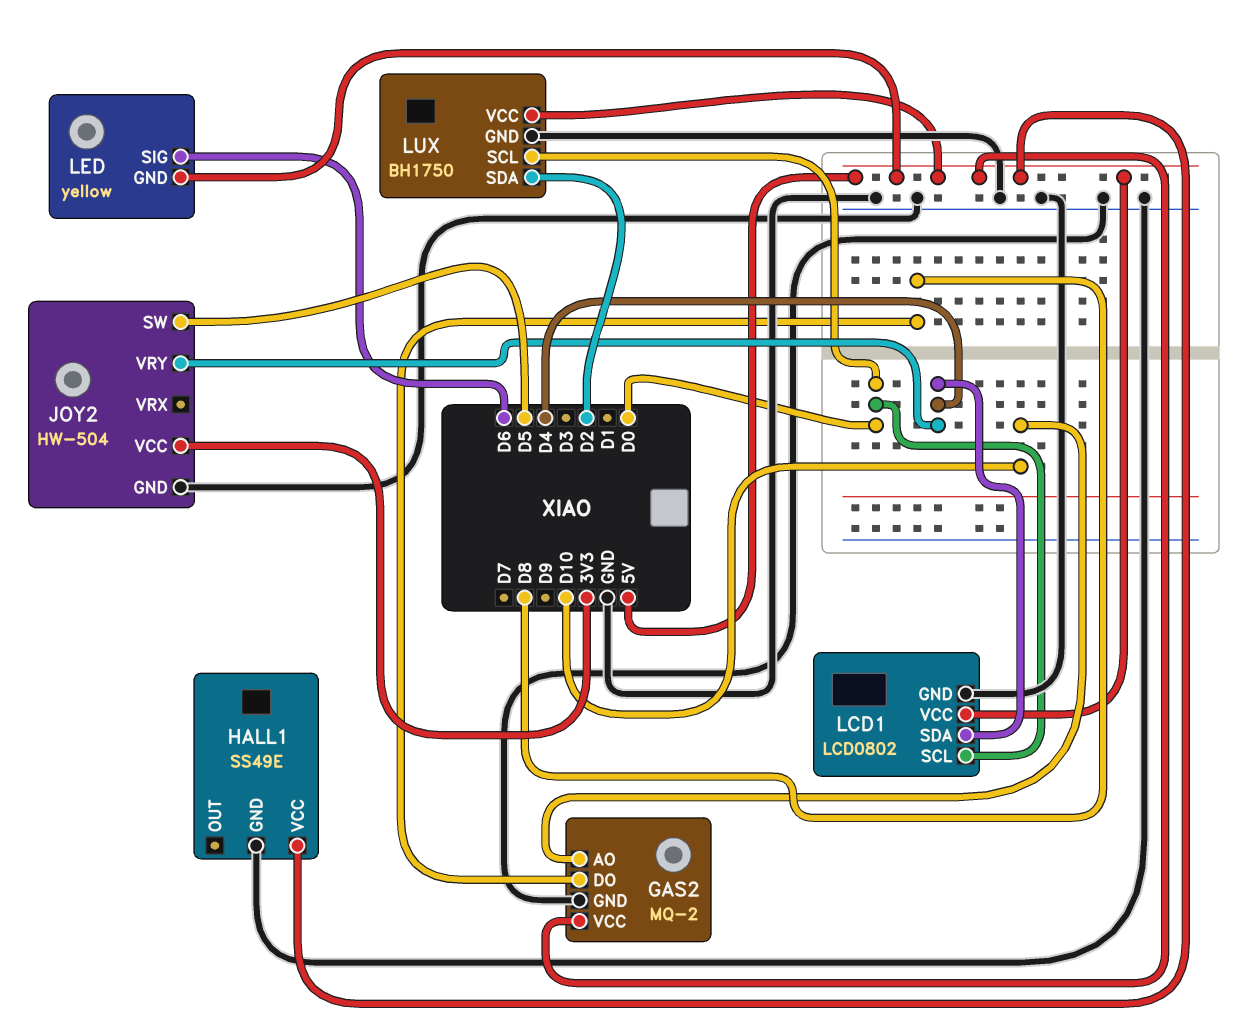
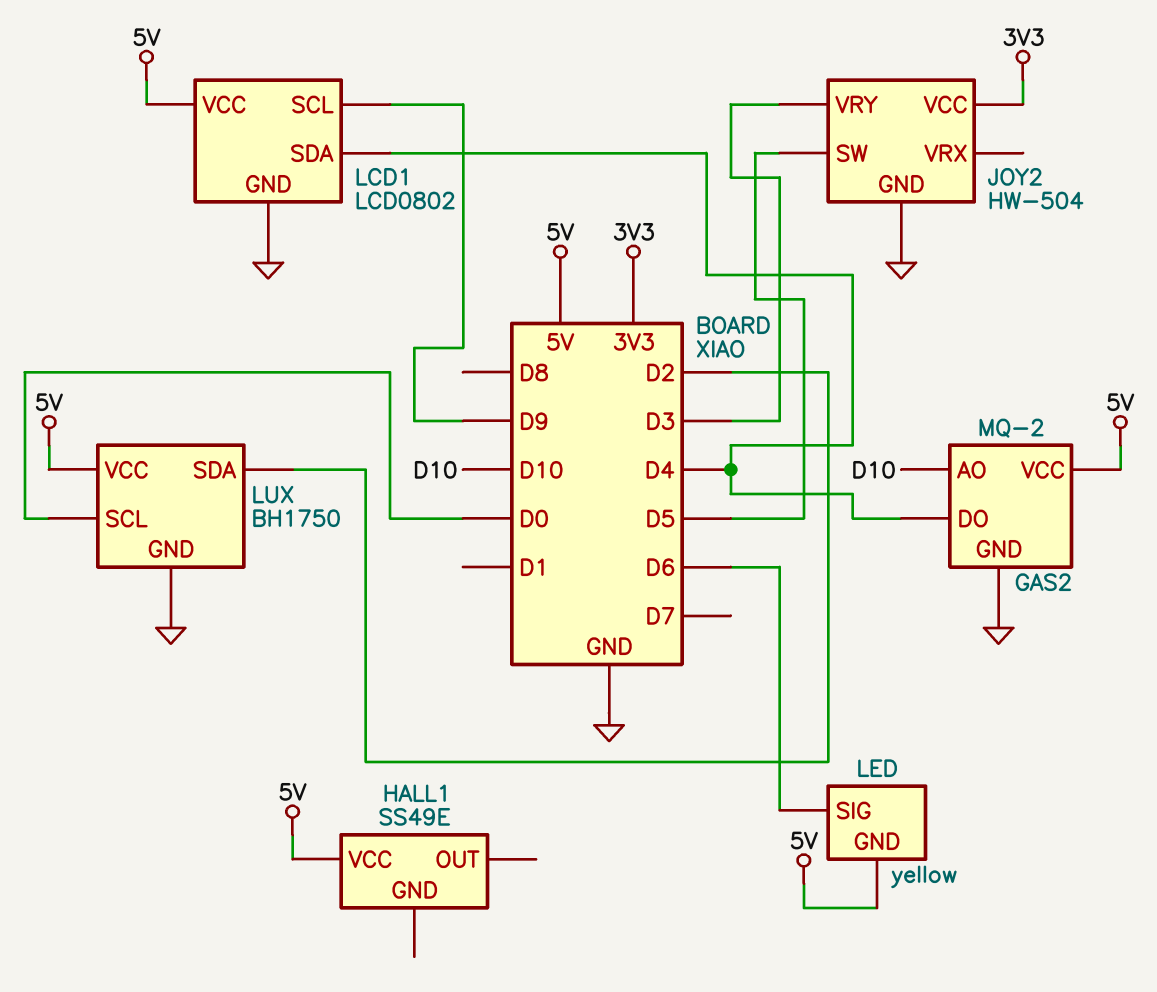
GAS2 pin DO: D8 -> D4
HALL1 pin GND: GND -> none
JOY2 pin VRY: D4 -> D3
LCD1 pin SCL: D0 -> D9

